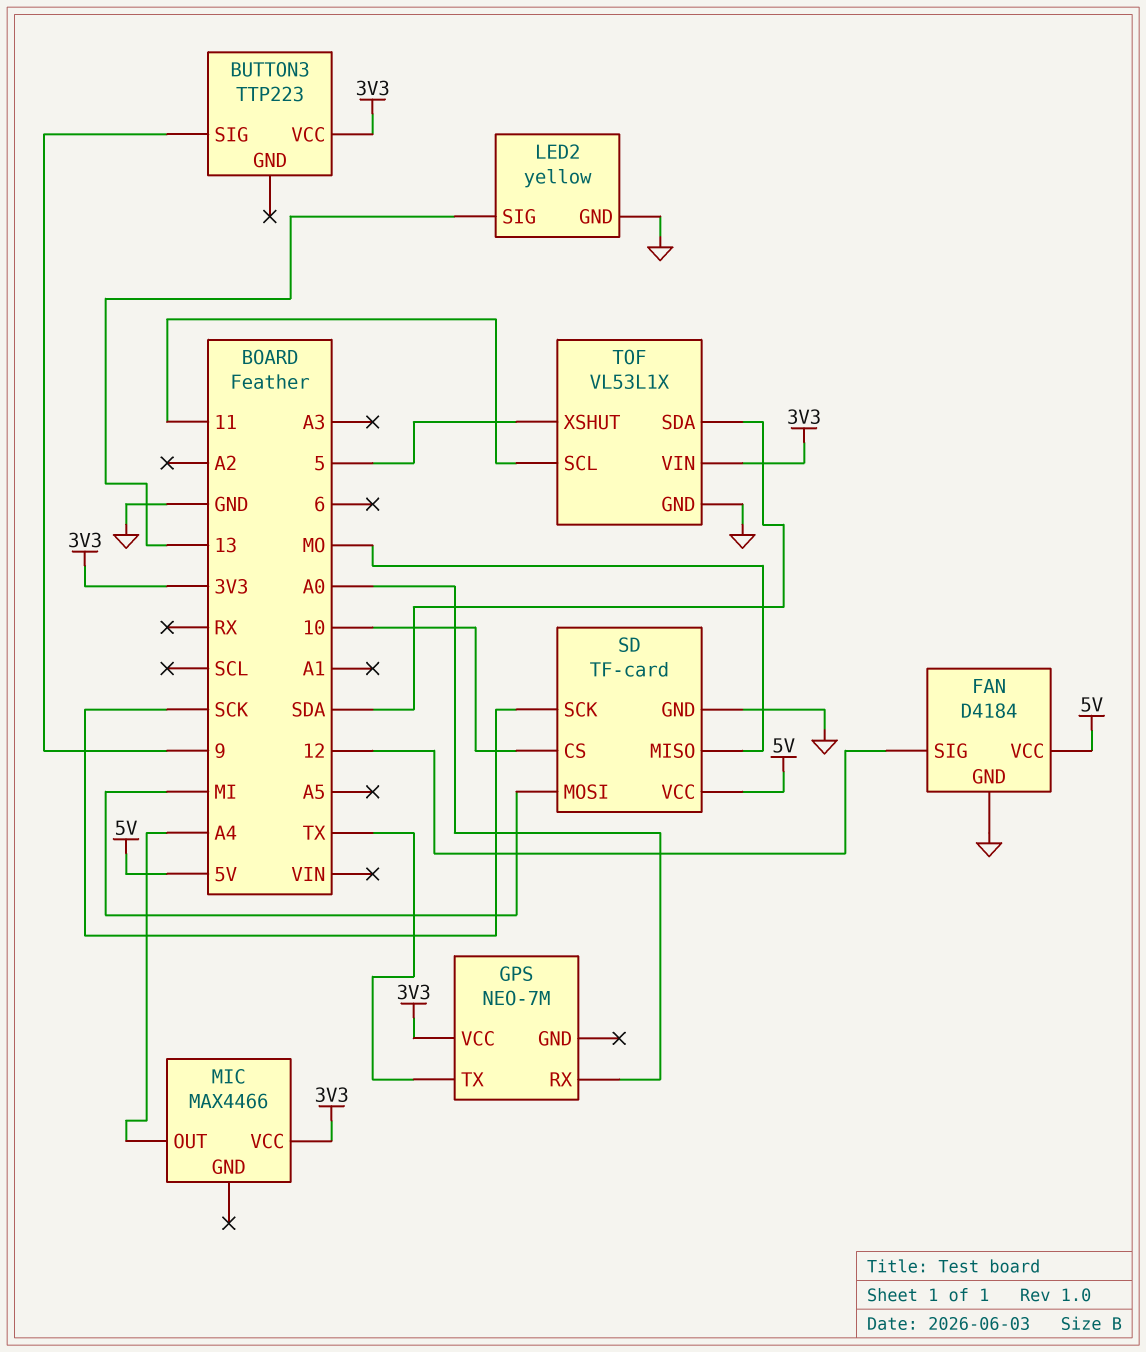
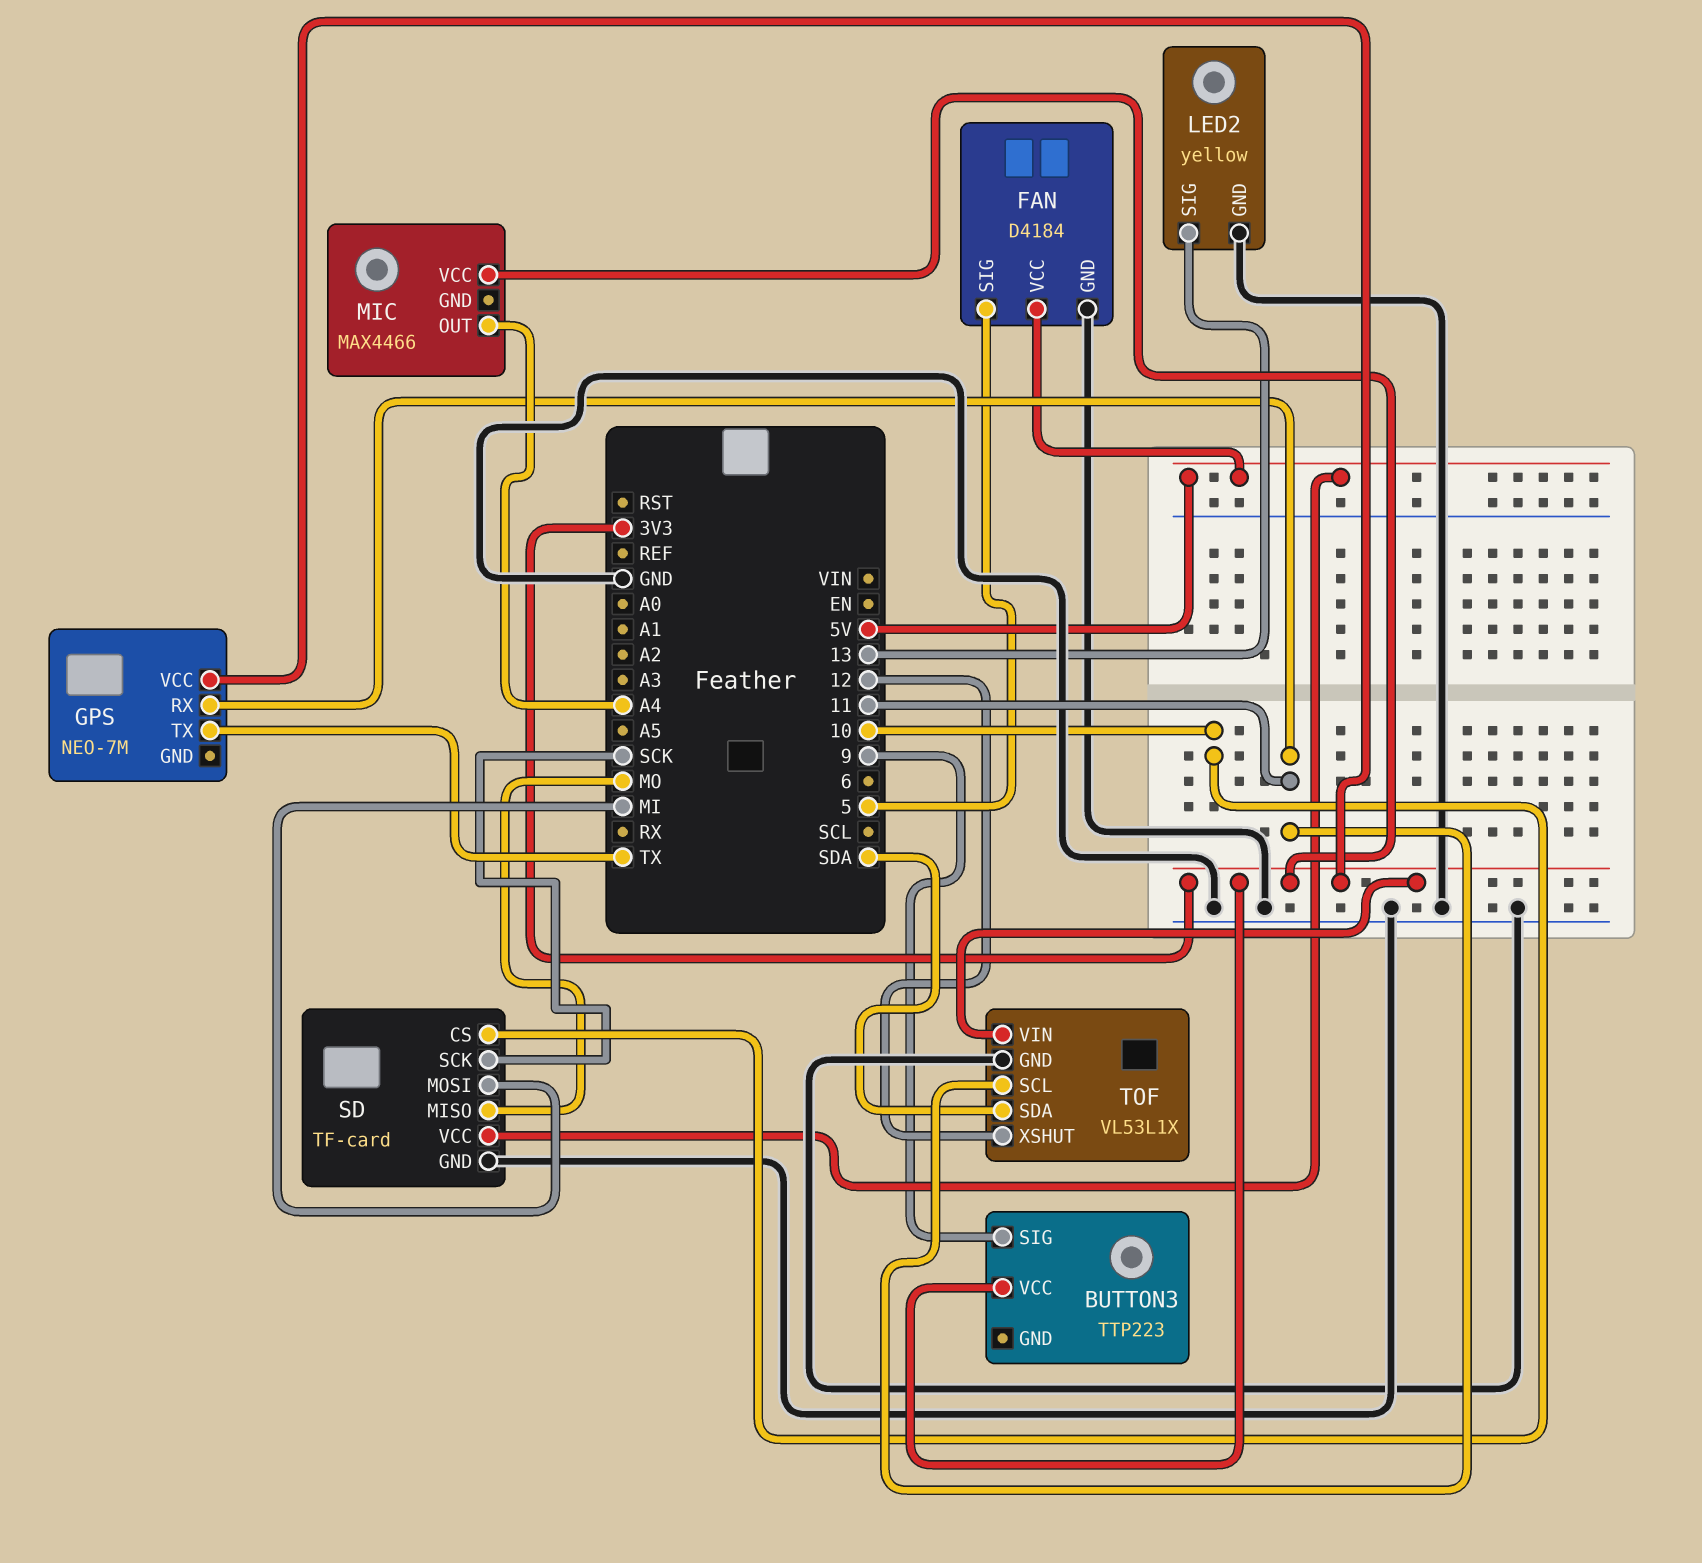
FAN pin SIG: 12 -> 5
GPS pin RX: A0 -> 11
TOF pin XSHUT: 5 -> 12

